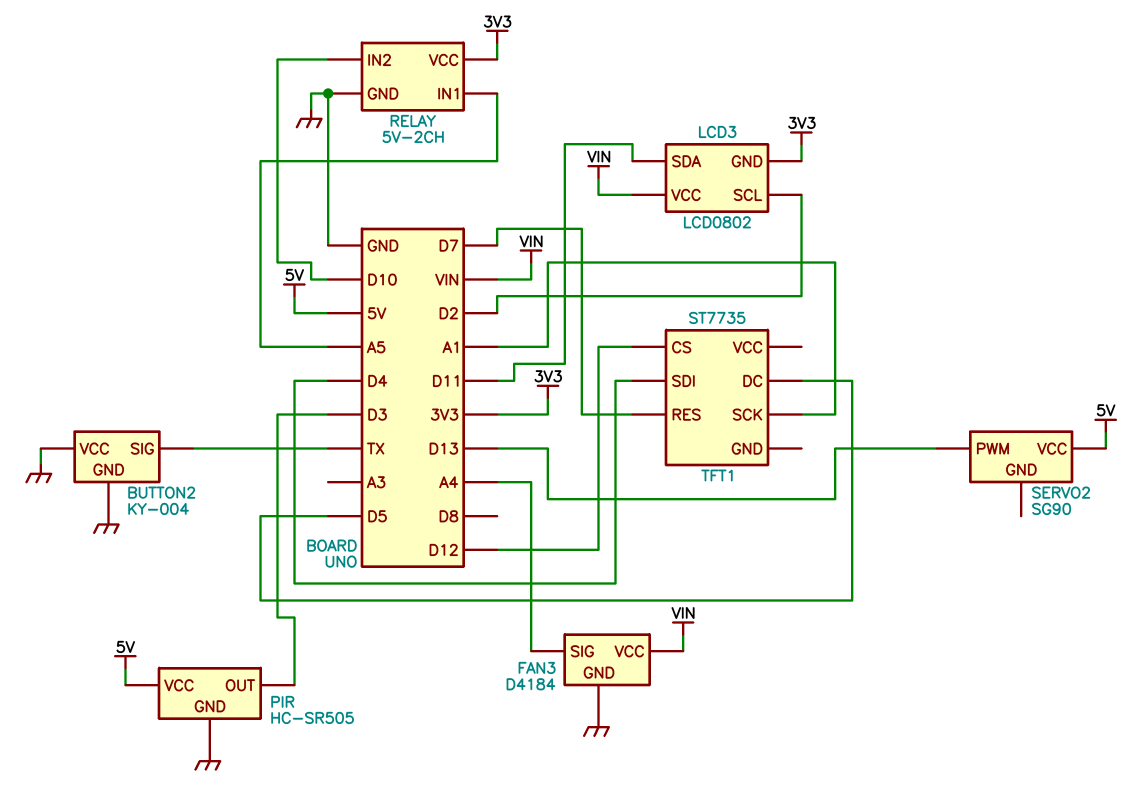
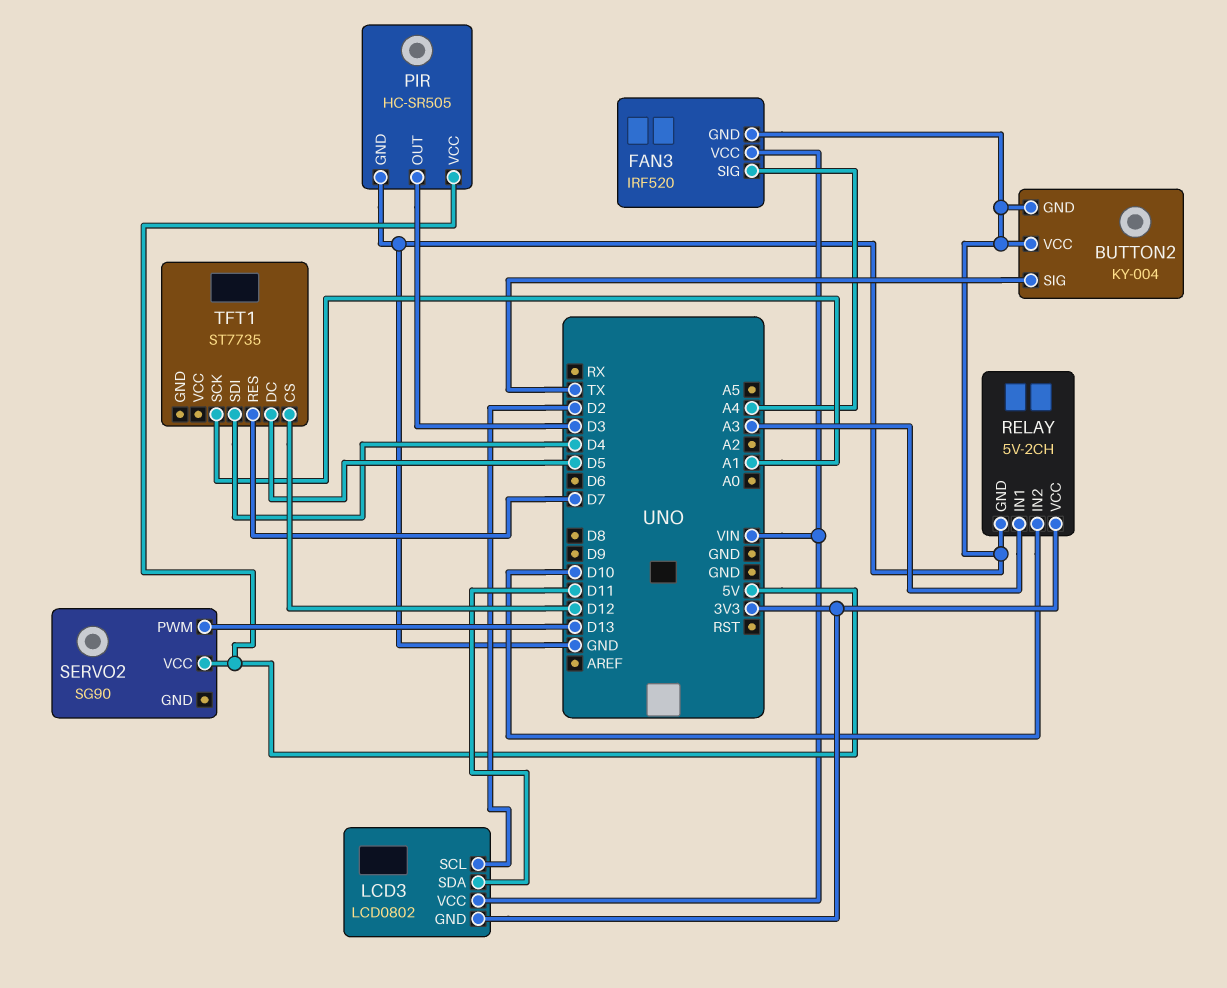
FAN3: D4184 -> IRF520
RELAY pin IN1: A5 -> A3

